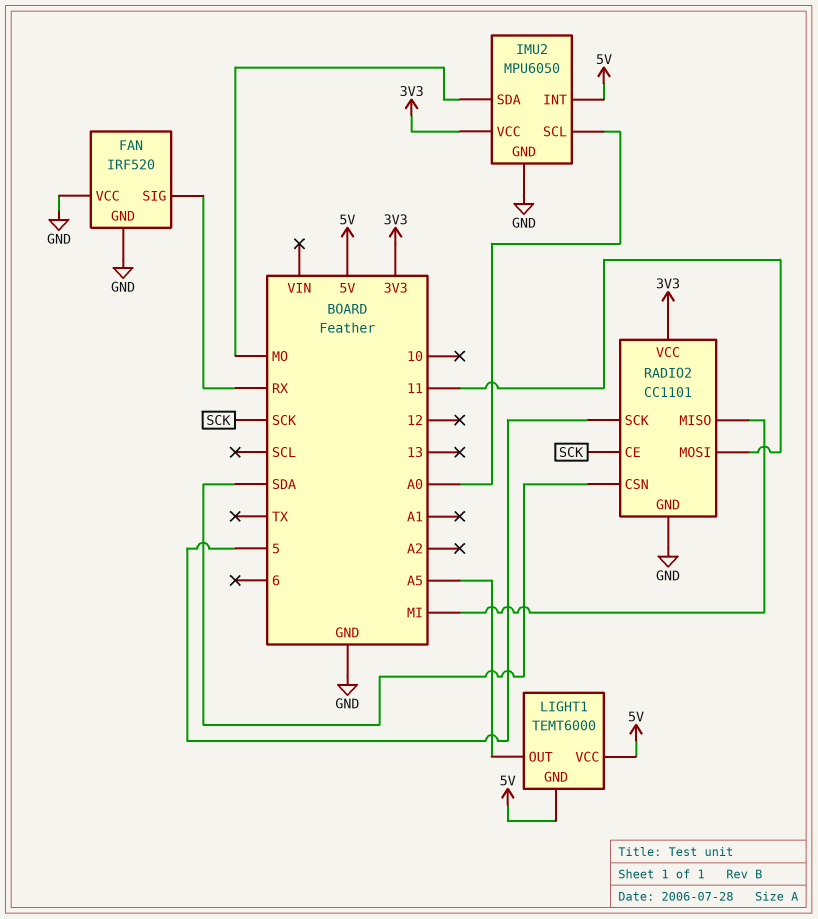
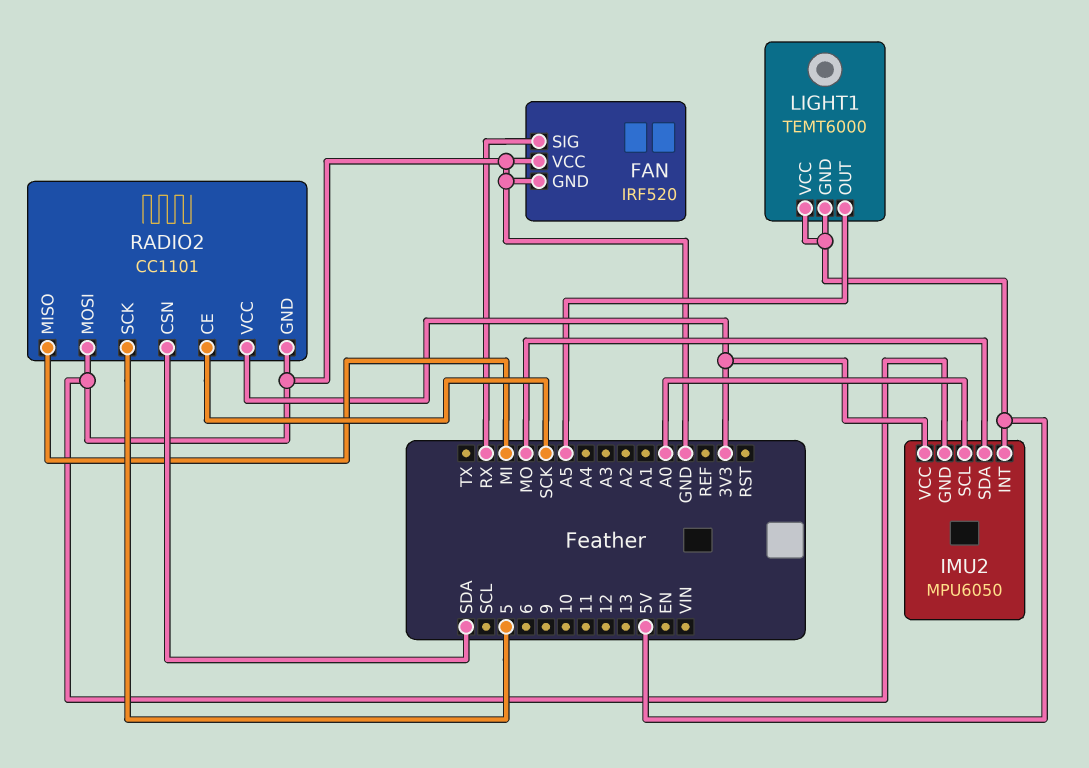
RADIO2 pin MOSI: 11 -> GND

